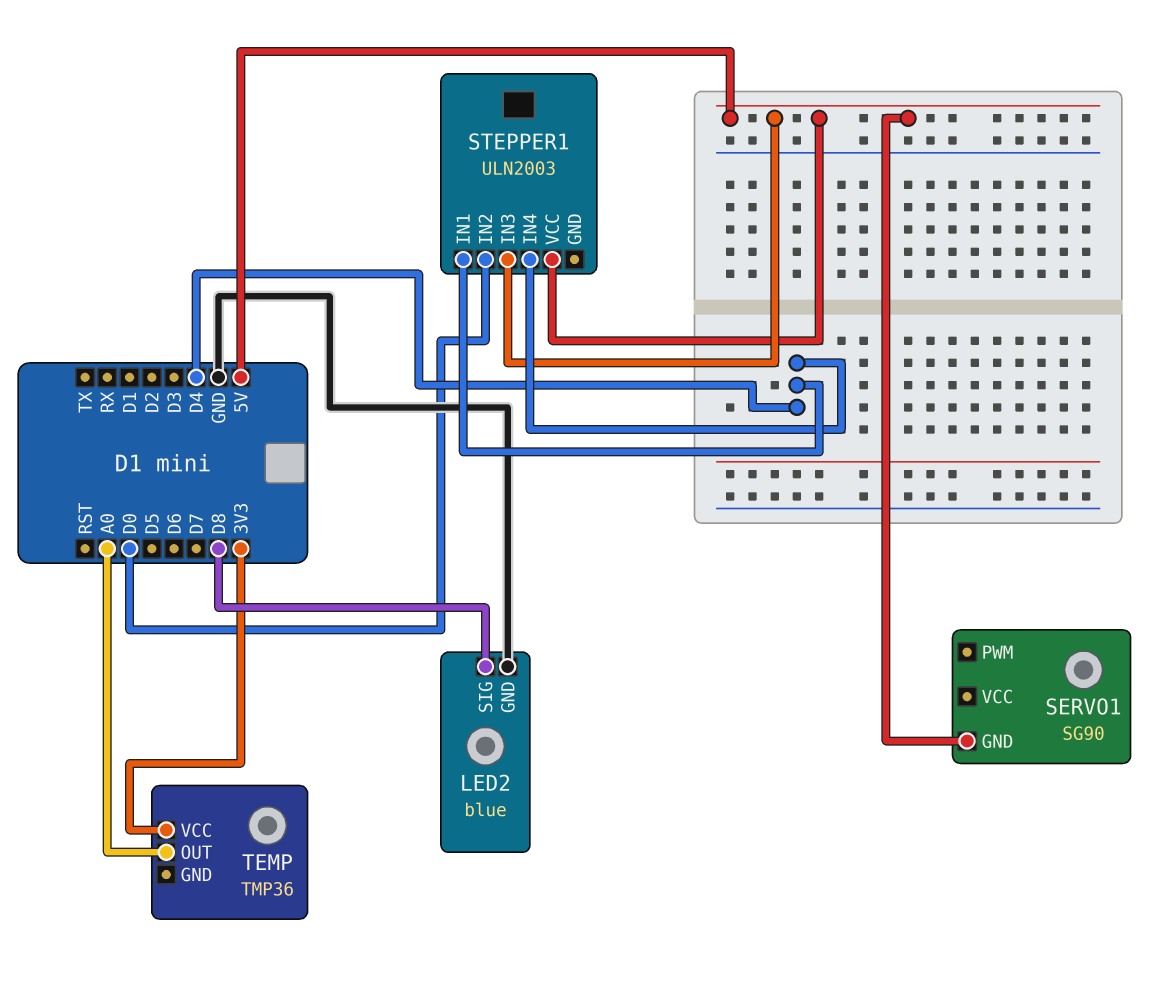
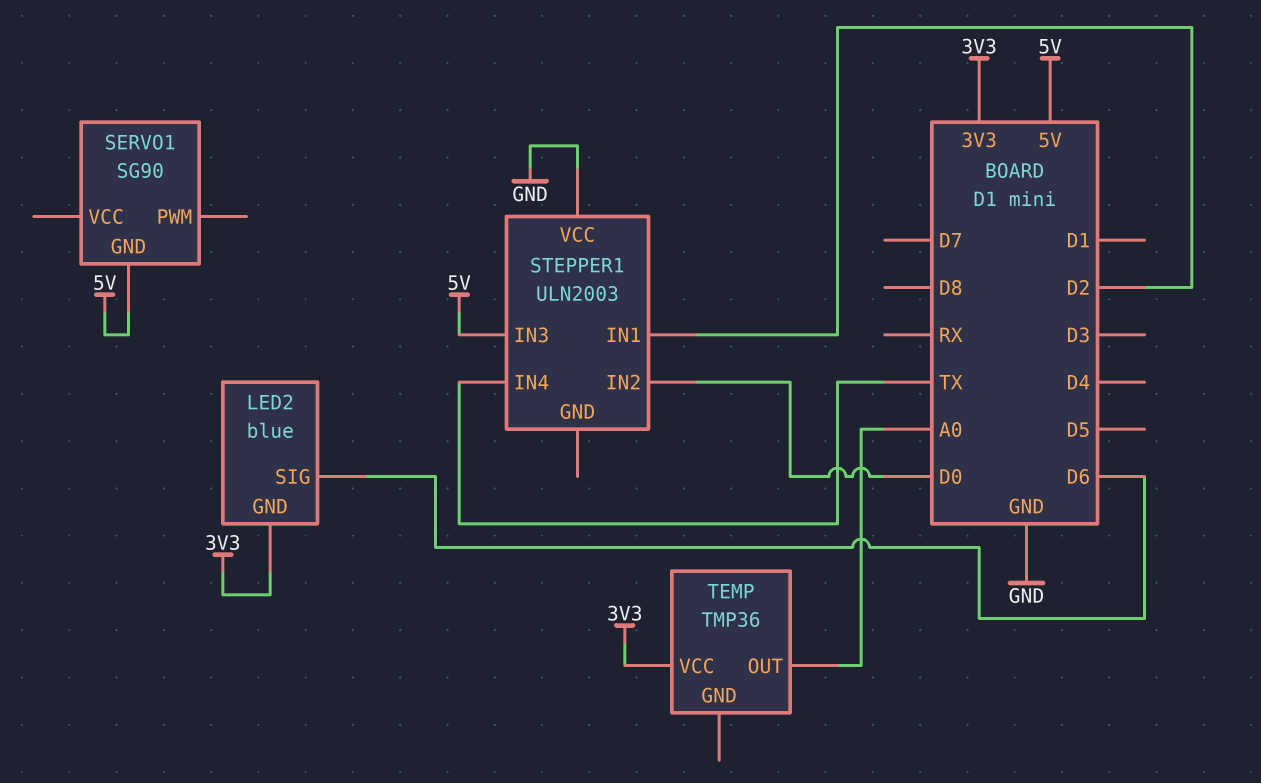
LED2 pin GND: GND -> 3V3
LED2 pin SIG: D8 -> D6
STEPPER1 pin IN1: D4 -> D2
STEPPER1 pin IN4: D4 -> TX
STEPPER1 pin VCC: 5V -> GND

